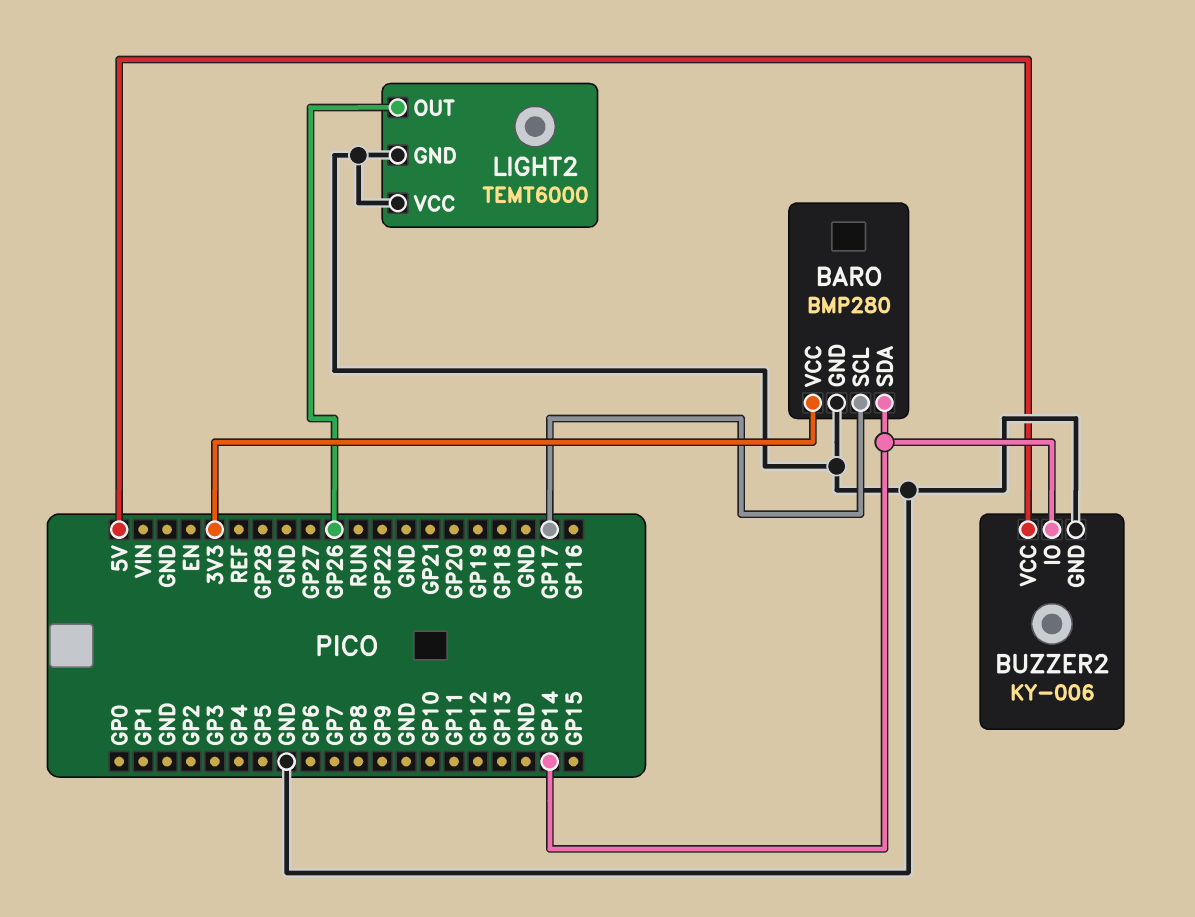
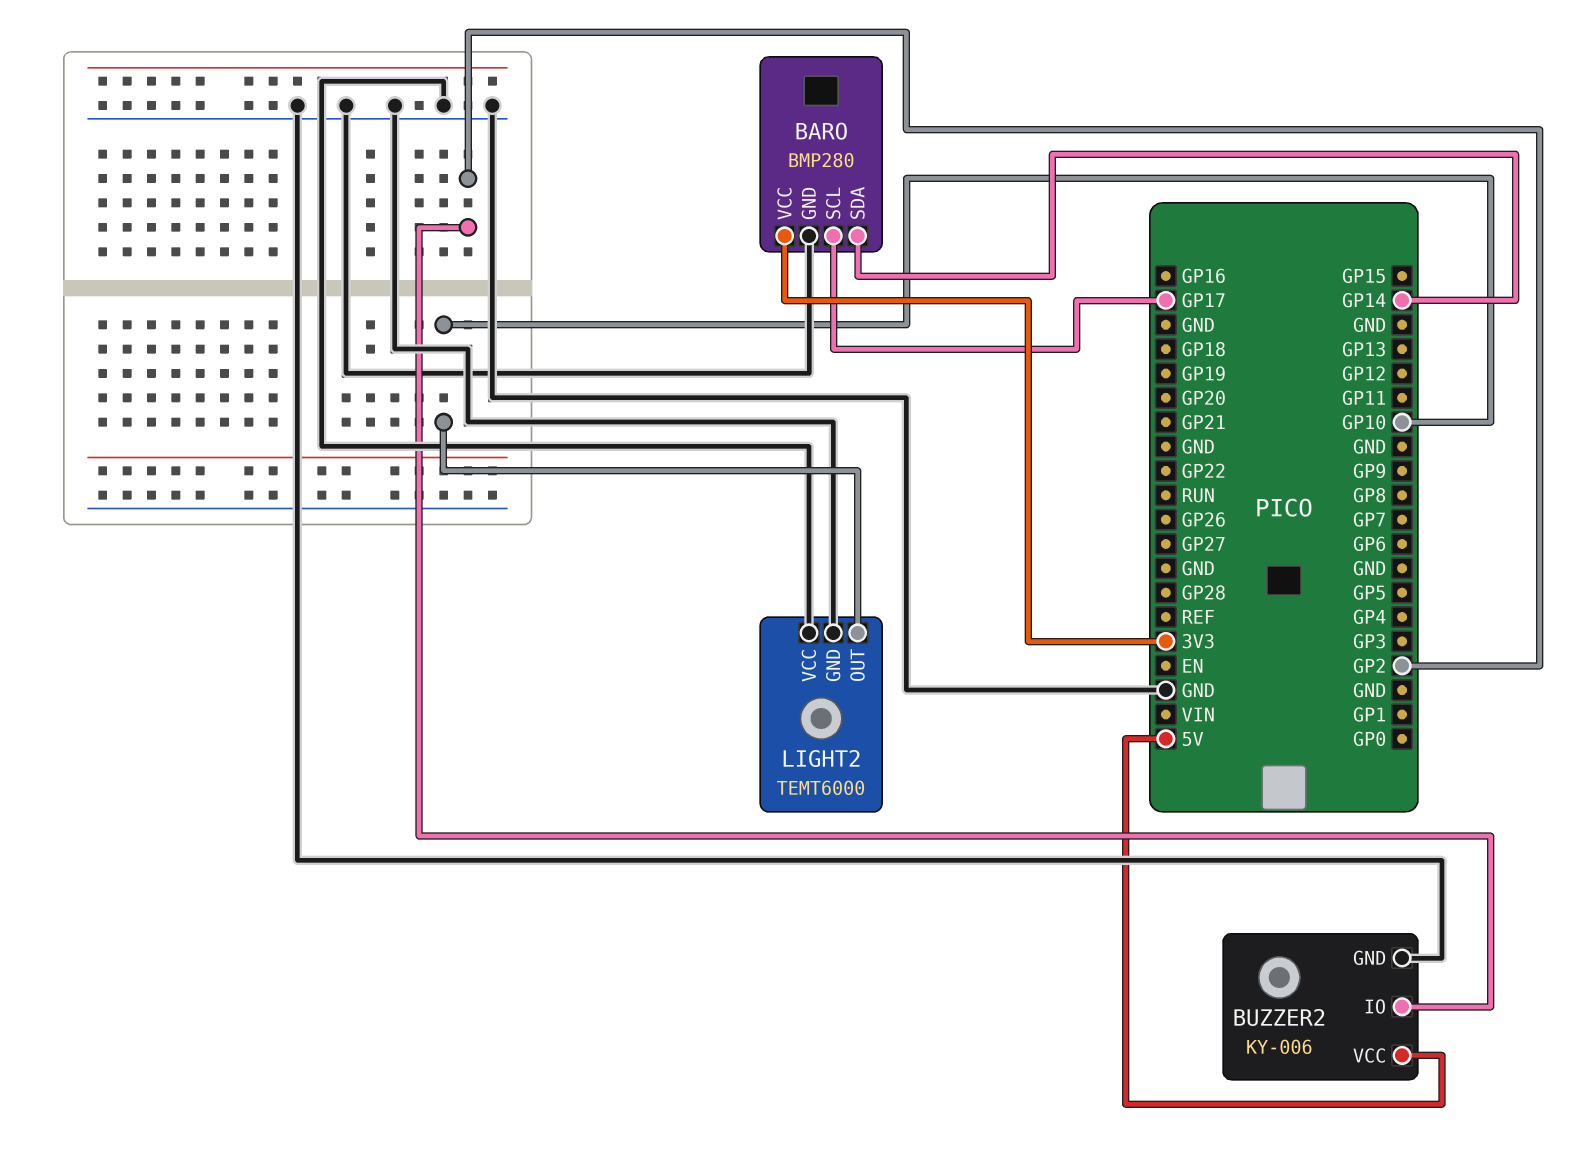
BUZZER2 pin IO: GP14 -> GP2
LIGHT2 pin OUT: GP26 -> GP10

